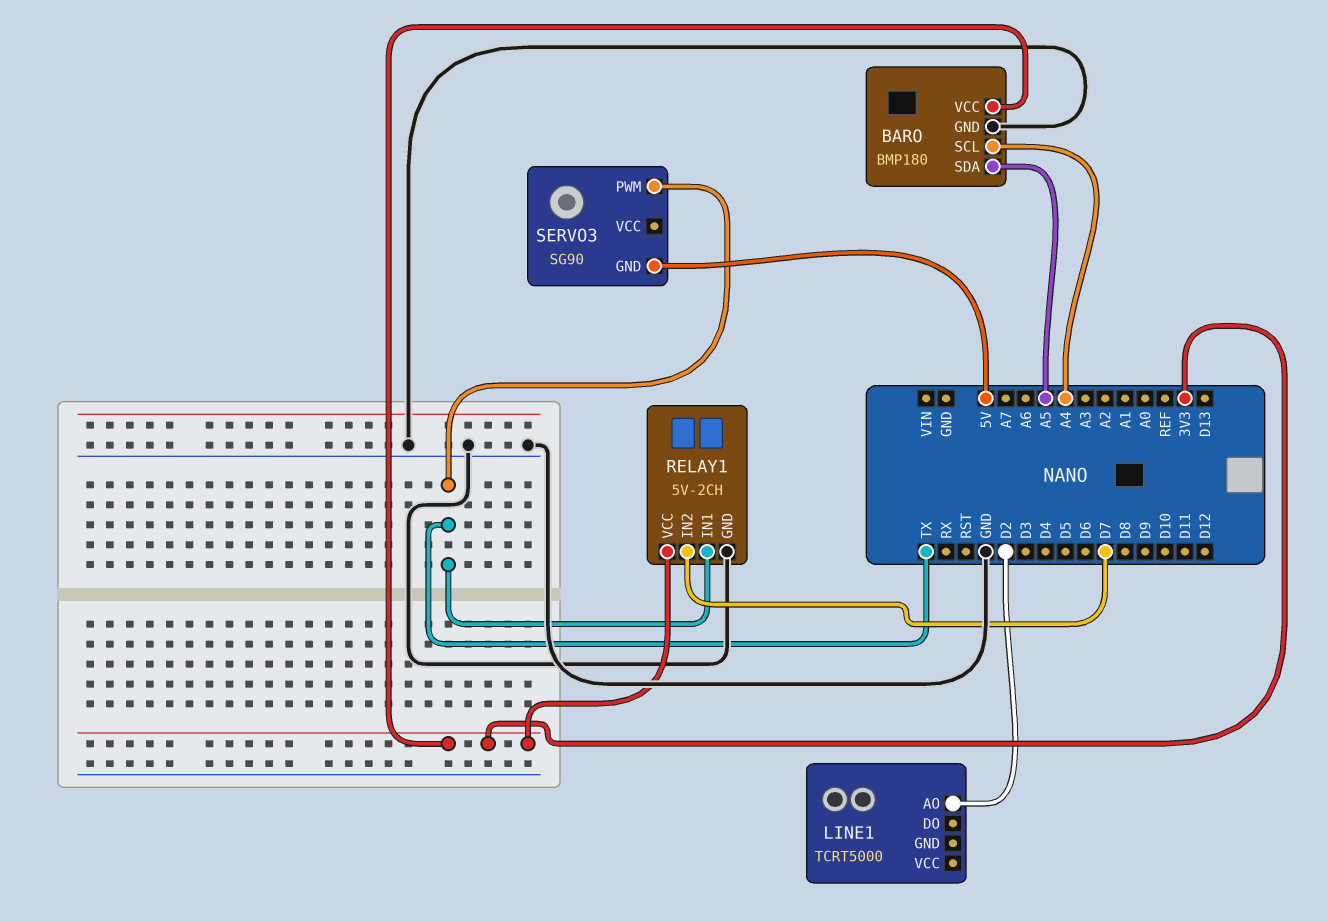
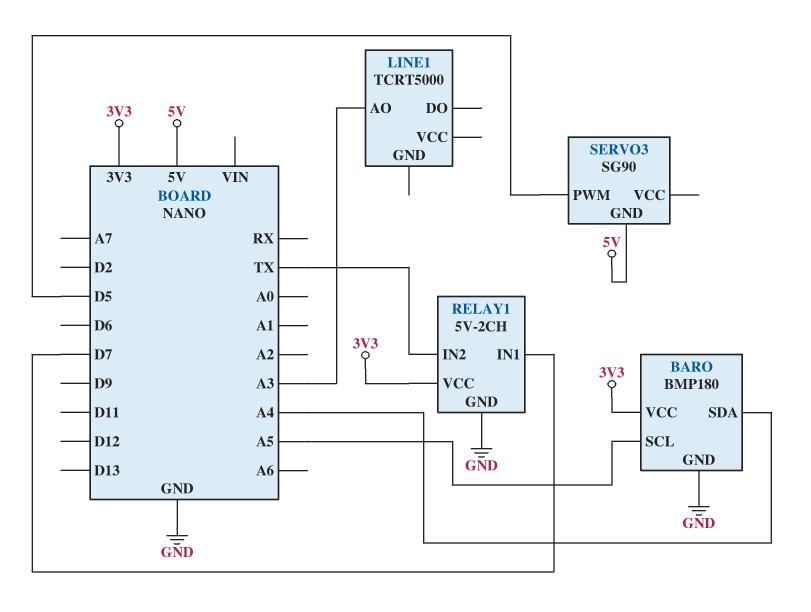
BARO pin SCL: A4 -> A5
BARO pin SDA: A5 -> A4
LINE1 pin AO: D2 -> A3
RELAY1 pin IN1: TX -> D7
RELAY1 pin IN2: D7 -> TX
SERVO3 pin PWM: TX -> D5

